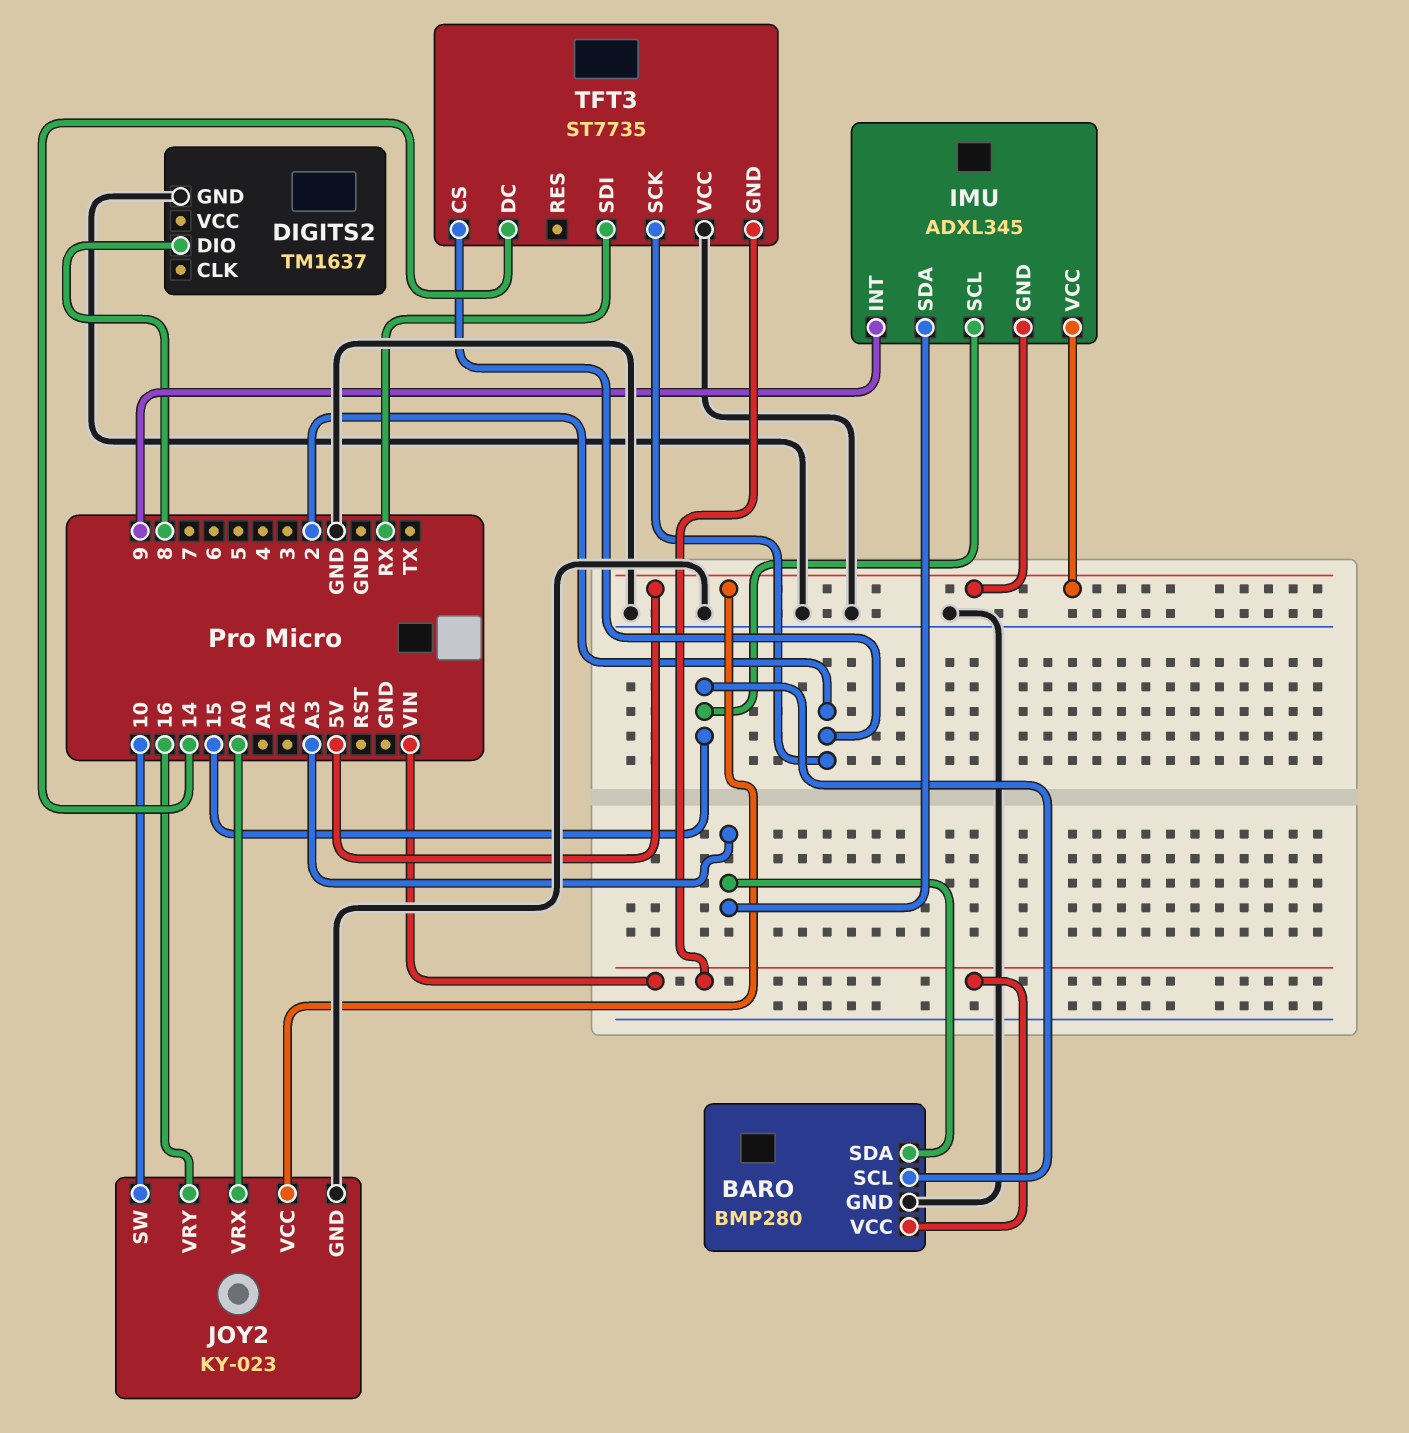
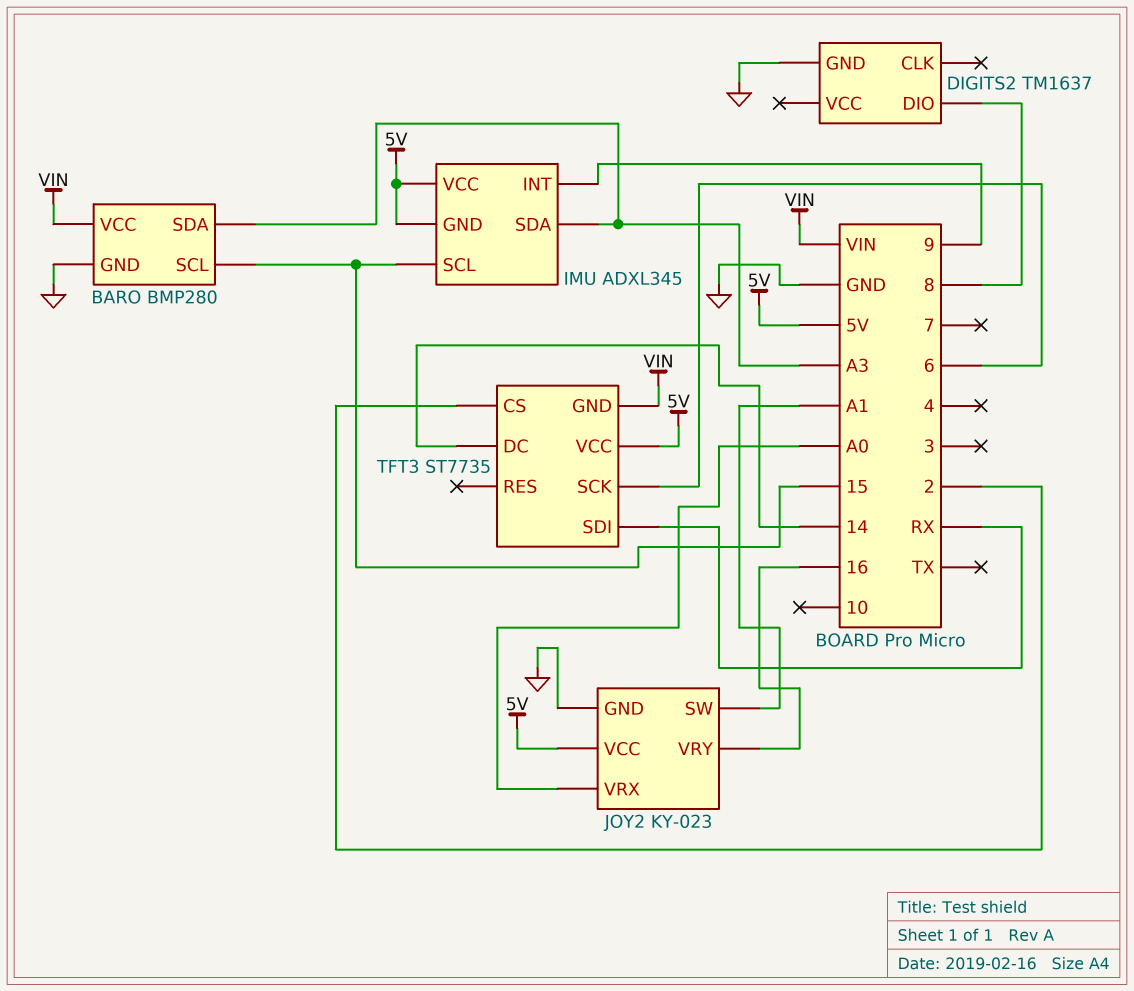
JOY2 pin SW: 10 -> A1
TFT3 pin SCK: 2 -> 6
TFT3 pin VCC: GND -> 5V

